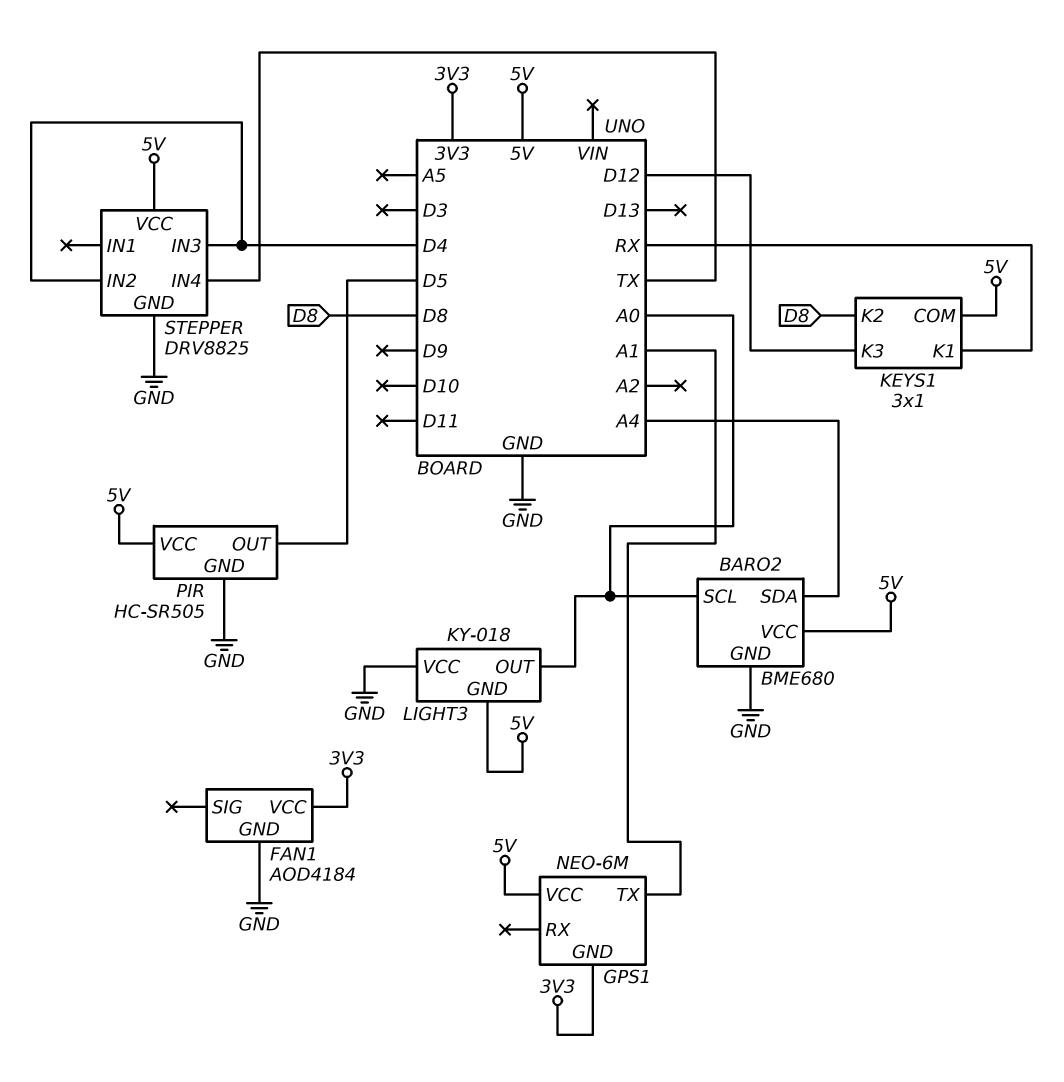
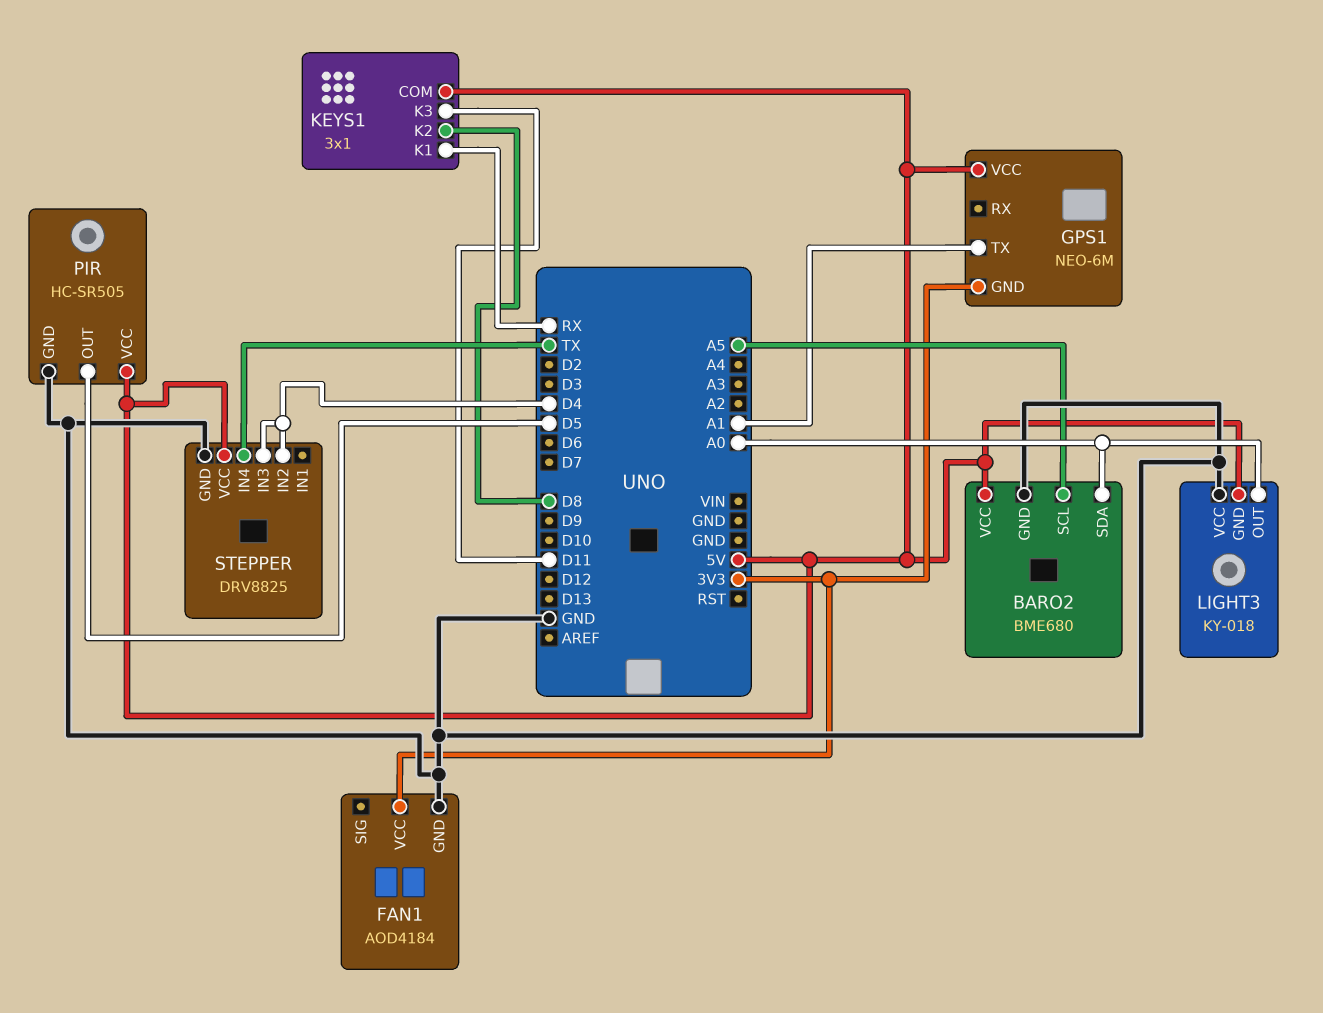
BARO2 pin SCL: A0 -> A5
BARO2 pin SDA: A4 -> A0
KEYS1 pin K3: D12 -> D11

